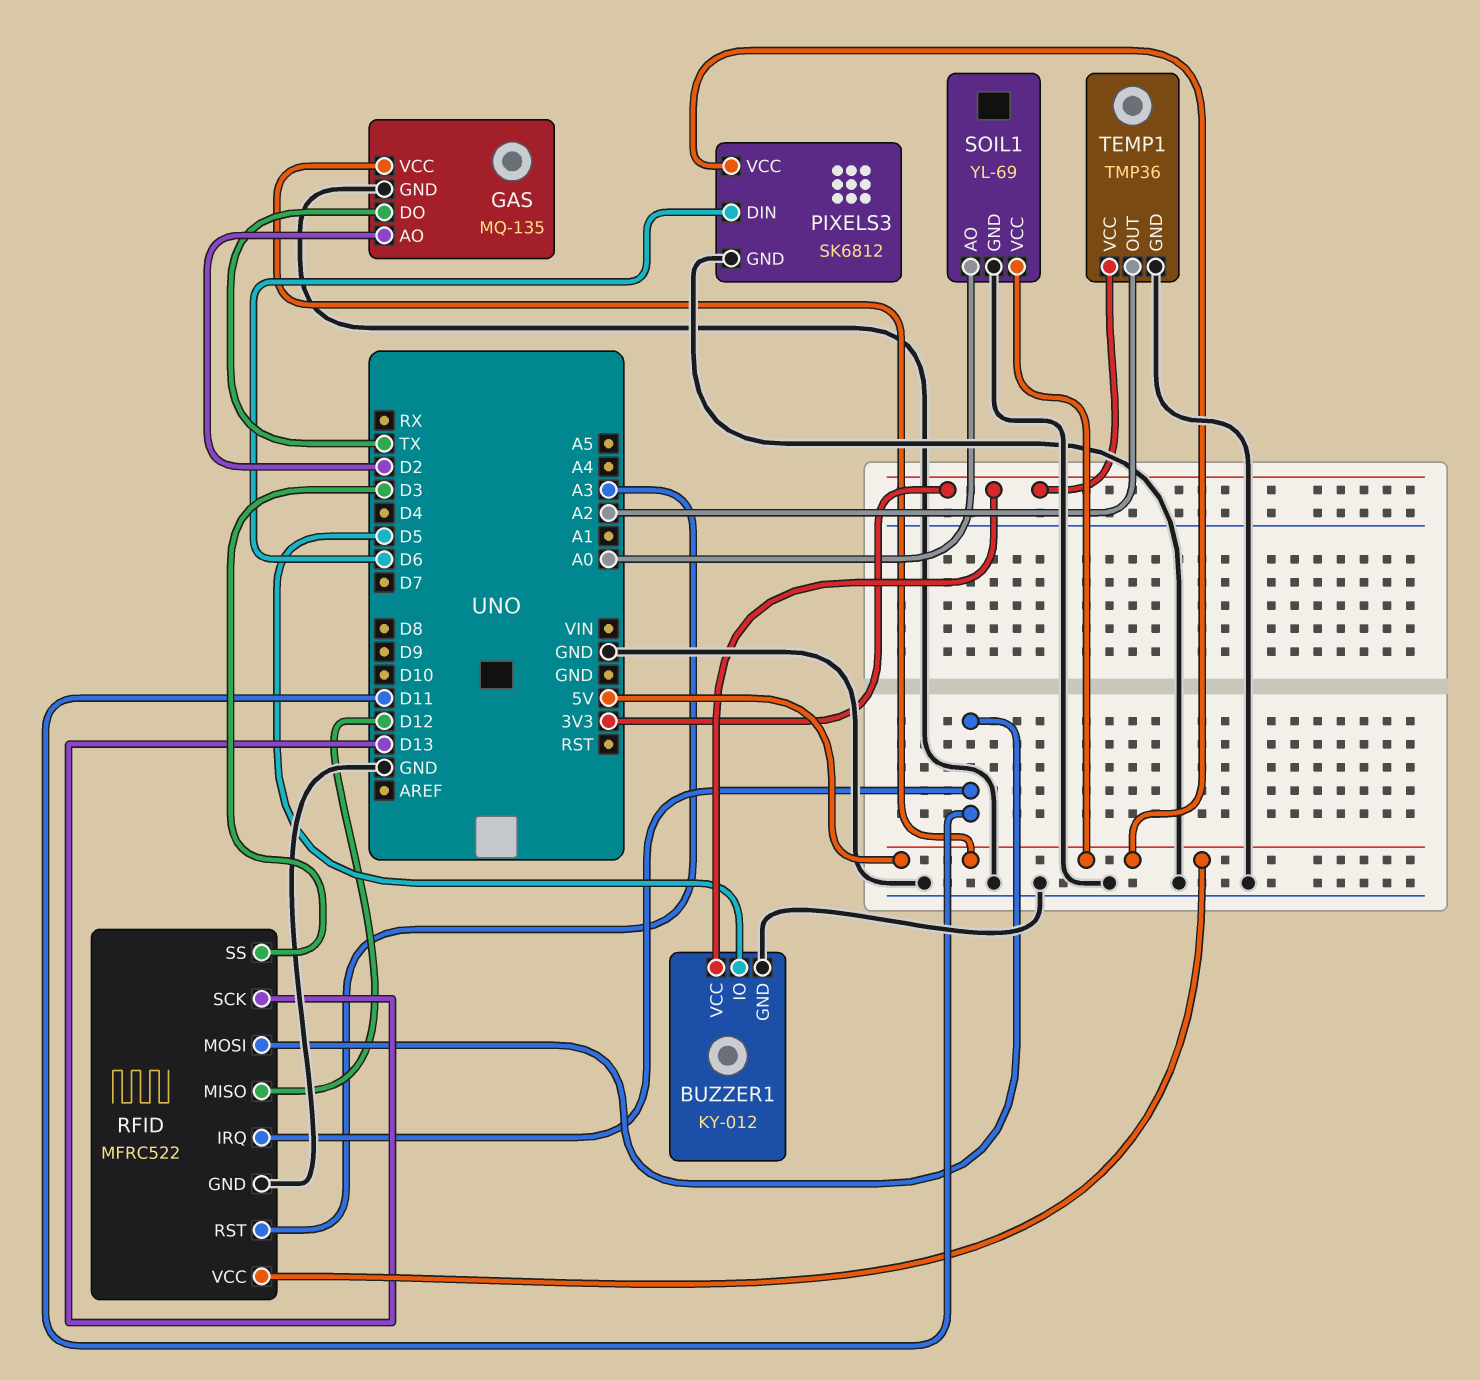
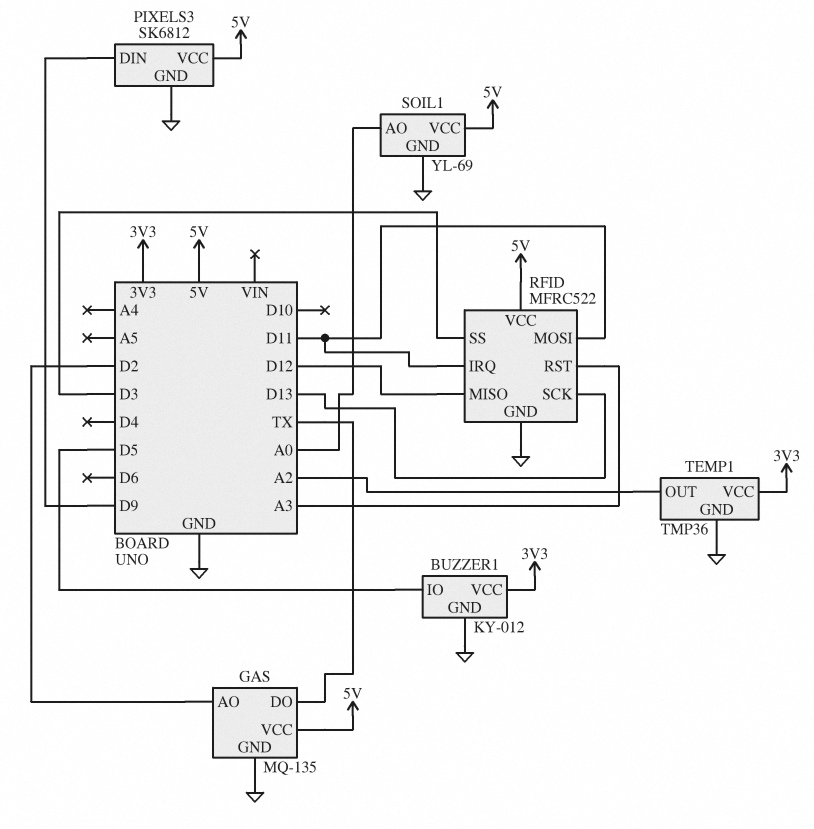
PIXELS3 pin DIN: D6 -> D9

